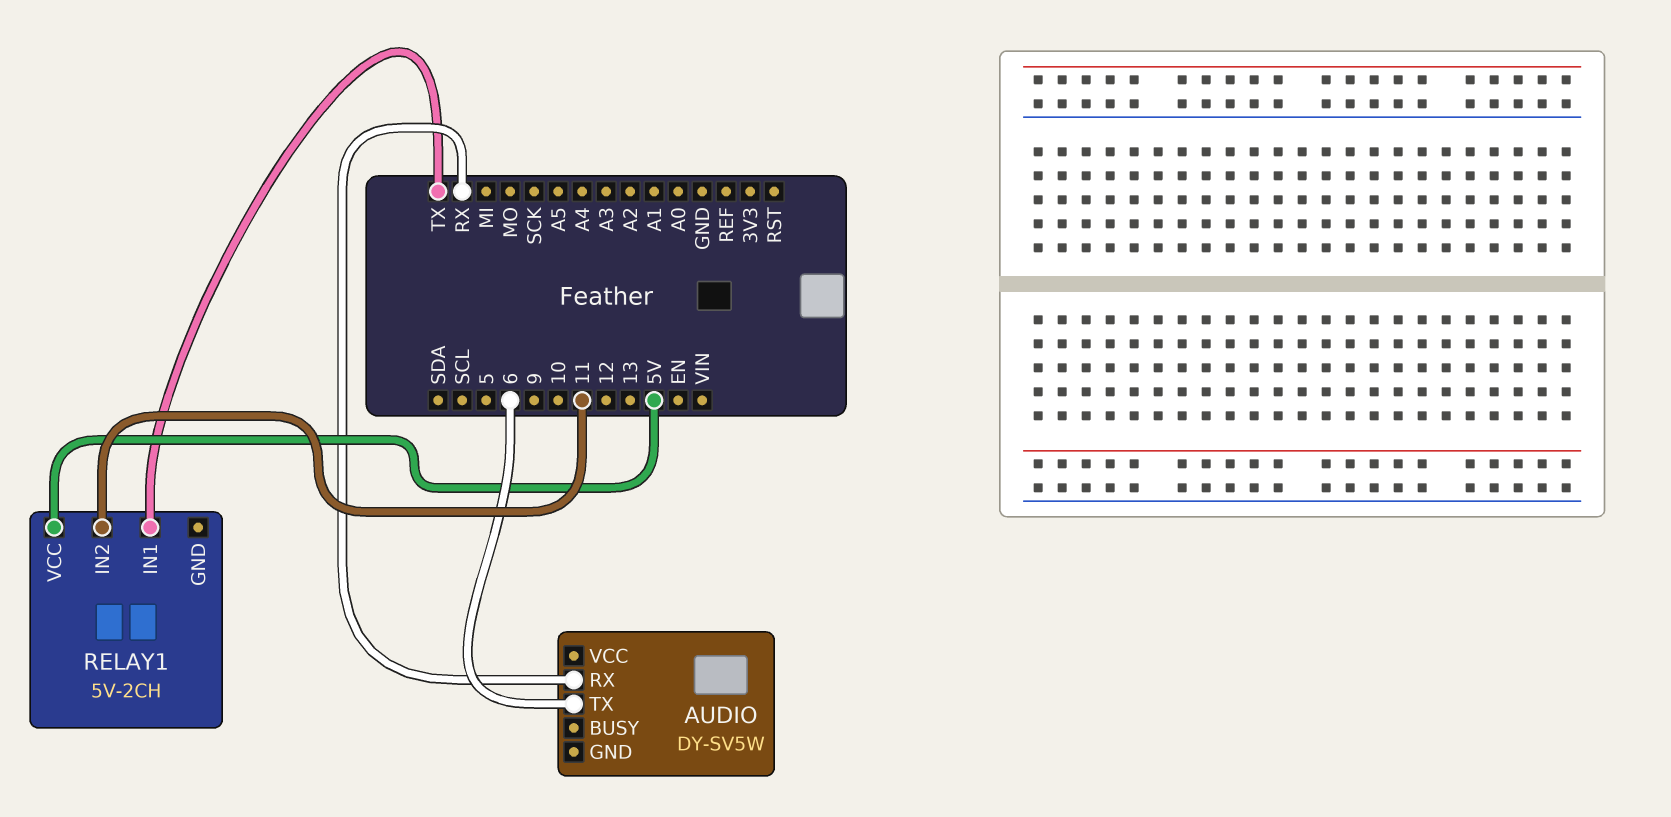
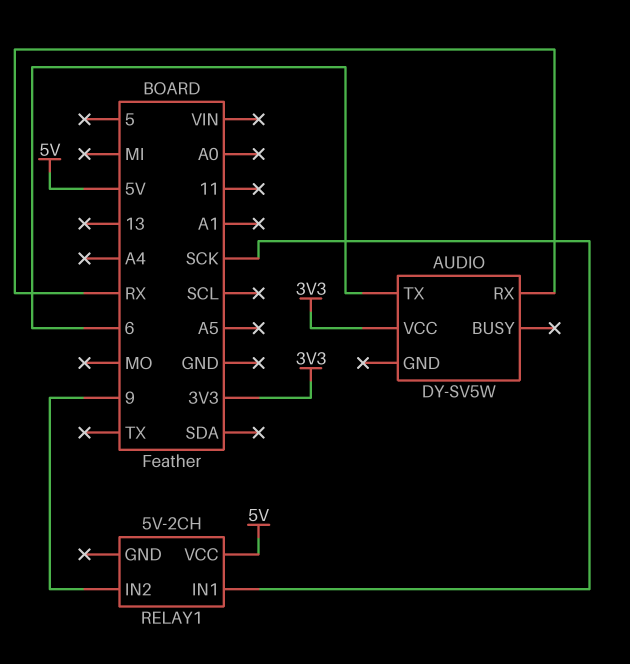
AUDIO pin VCC: none -> 3V3
RELAY1 pin IN1: TX -> SCK
RELAY1 pin IN2: 11 -> 9

